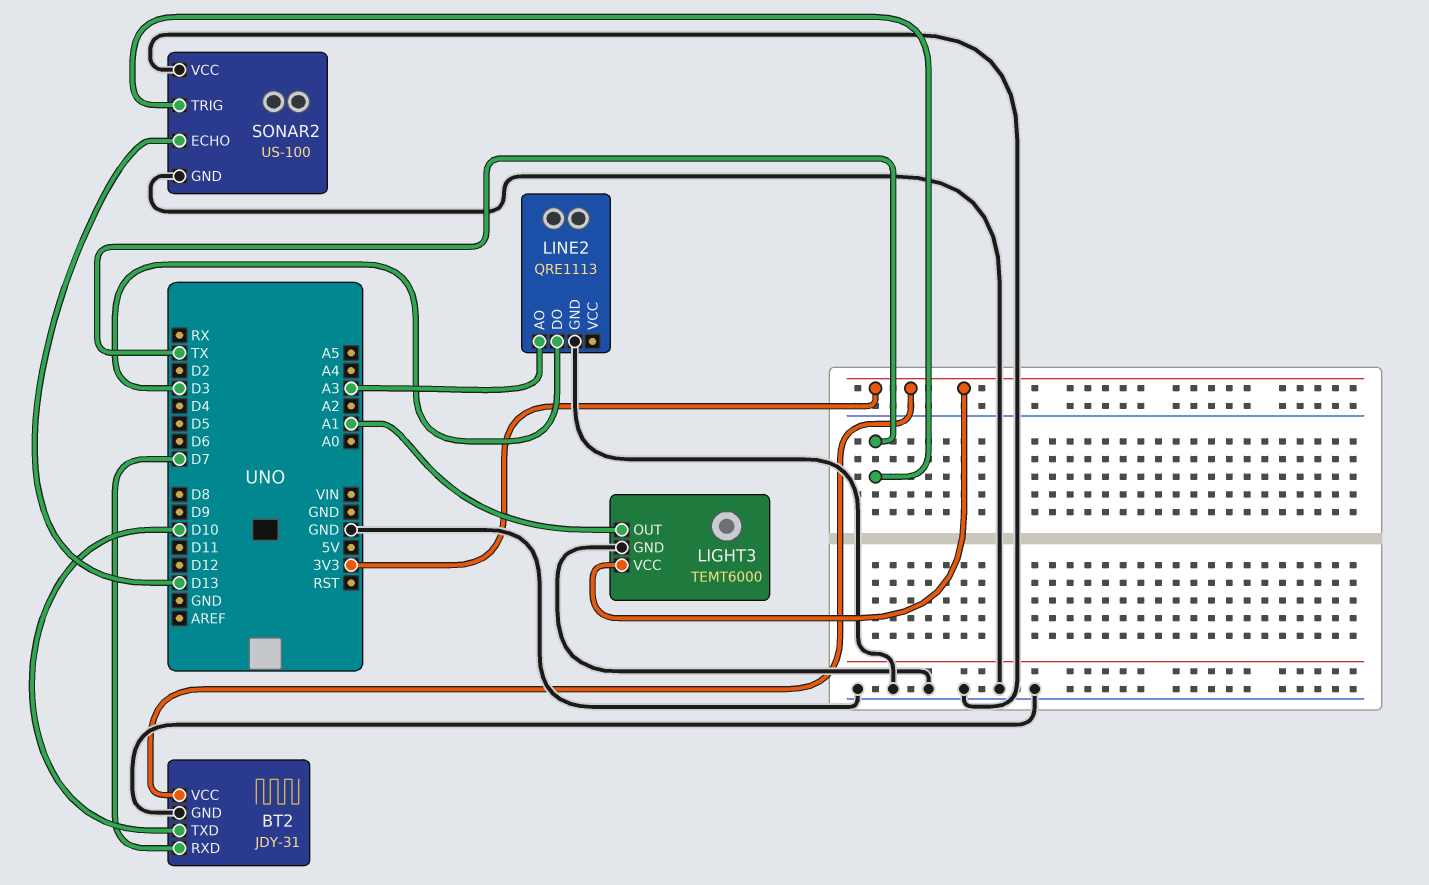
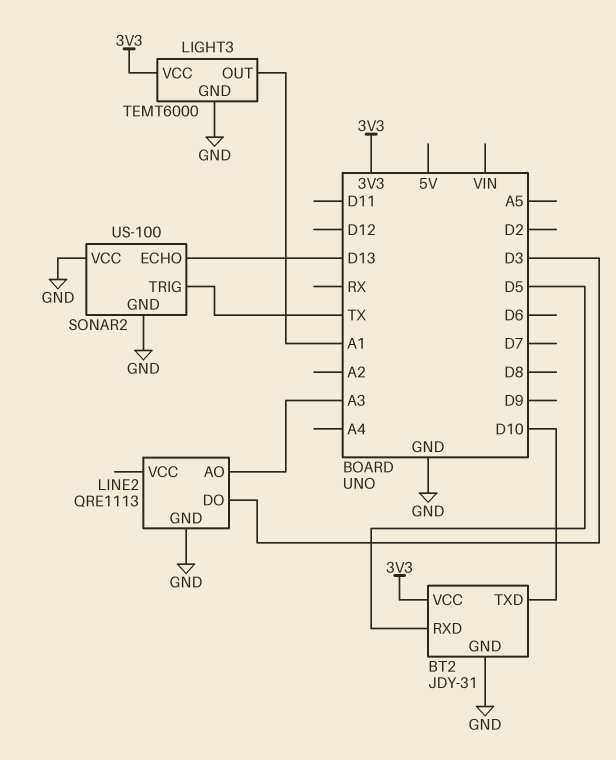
BT2 pin RXD: D7 -> D5

